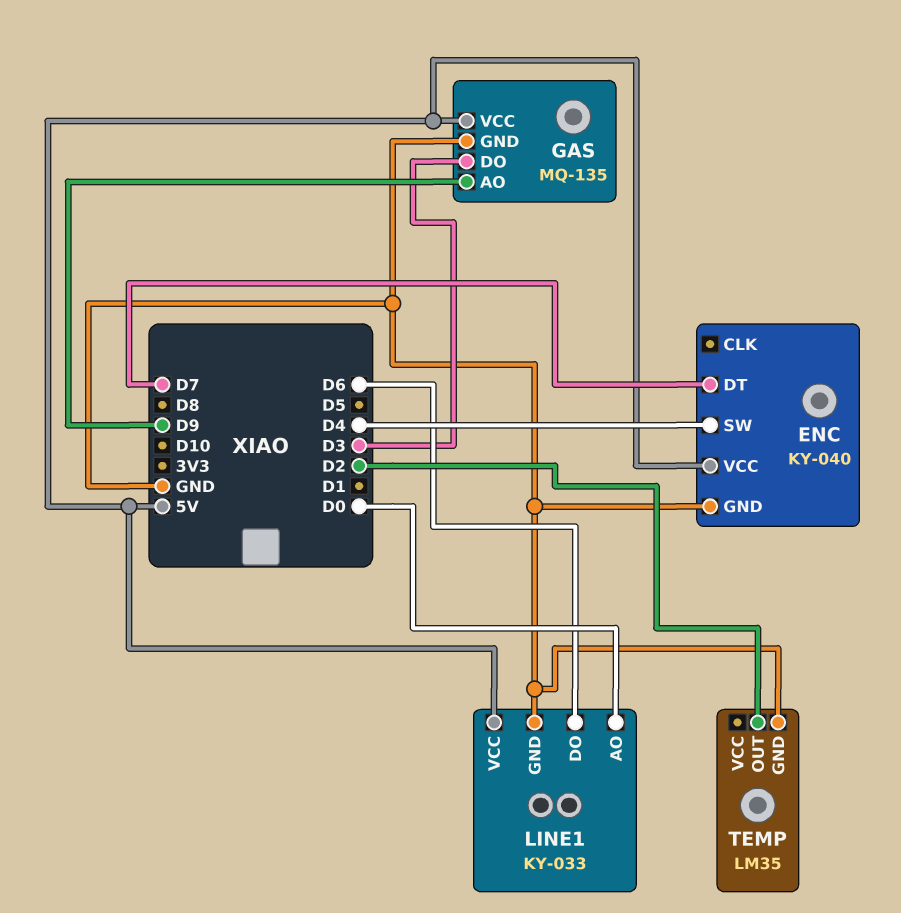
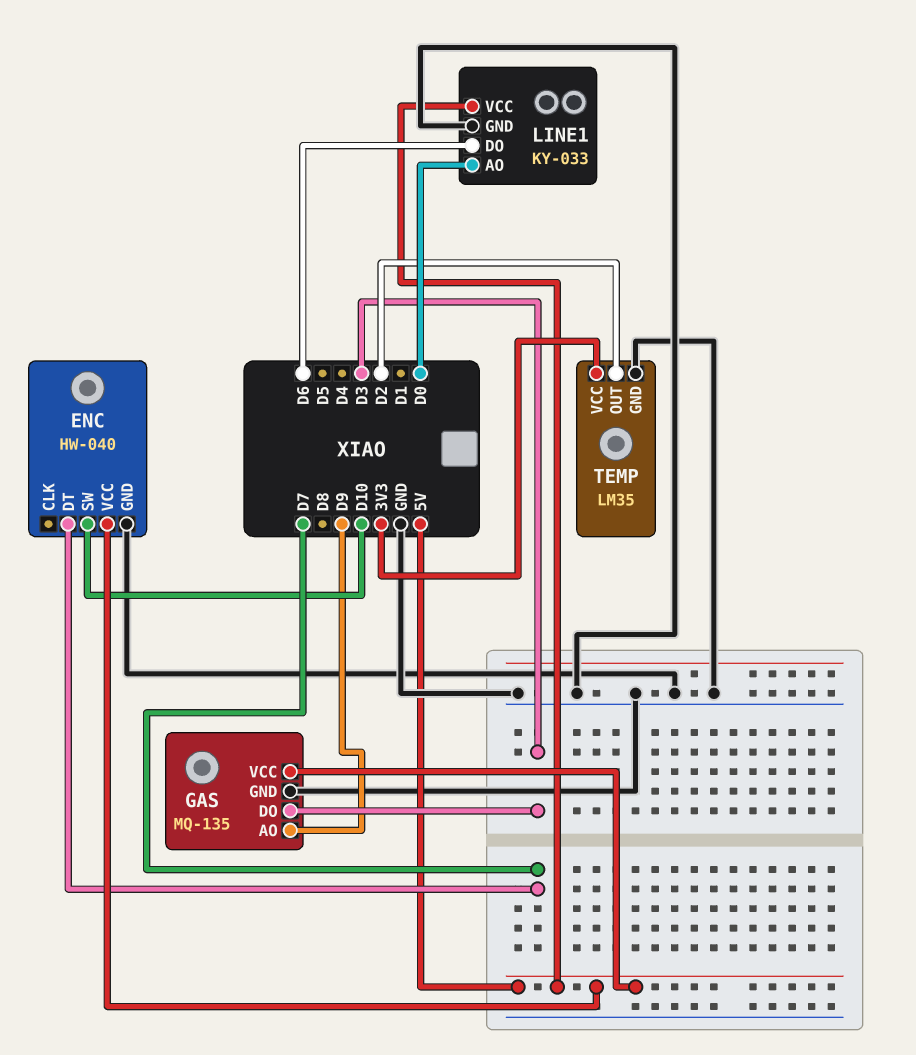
ENC: KY-040 -> HW-040
ENC pin SW: D4 -> D10
TEMP pin VCC: none -> 3V3

